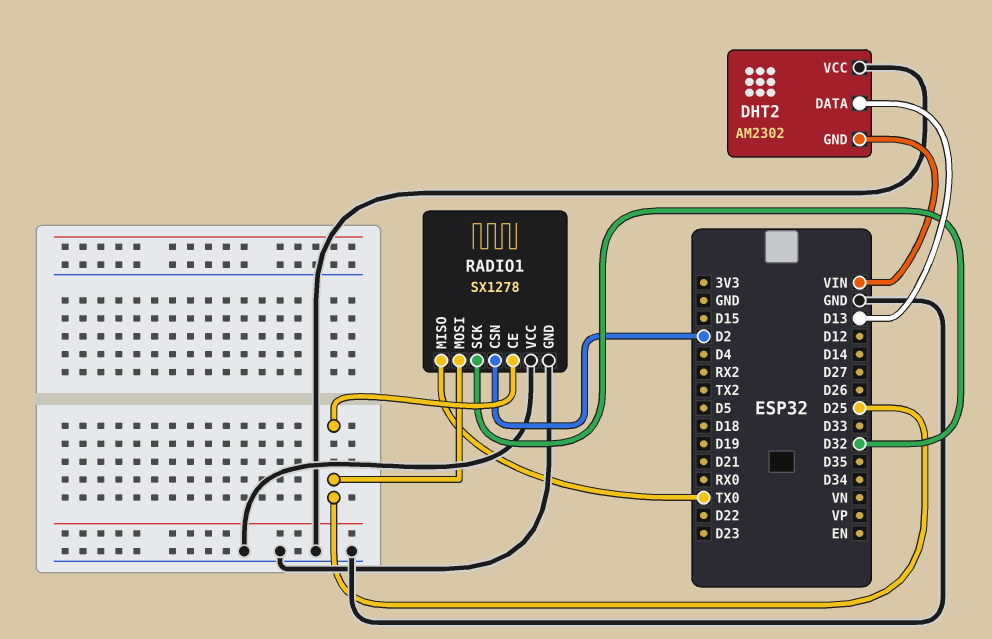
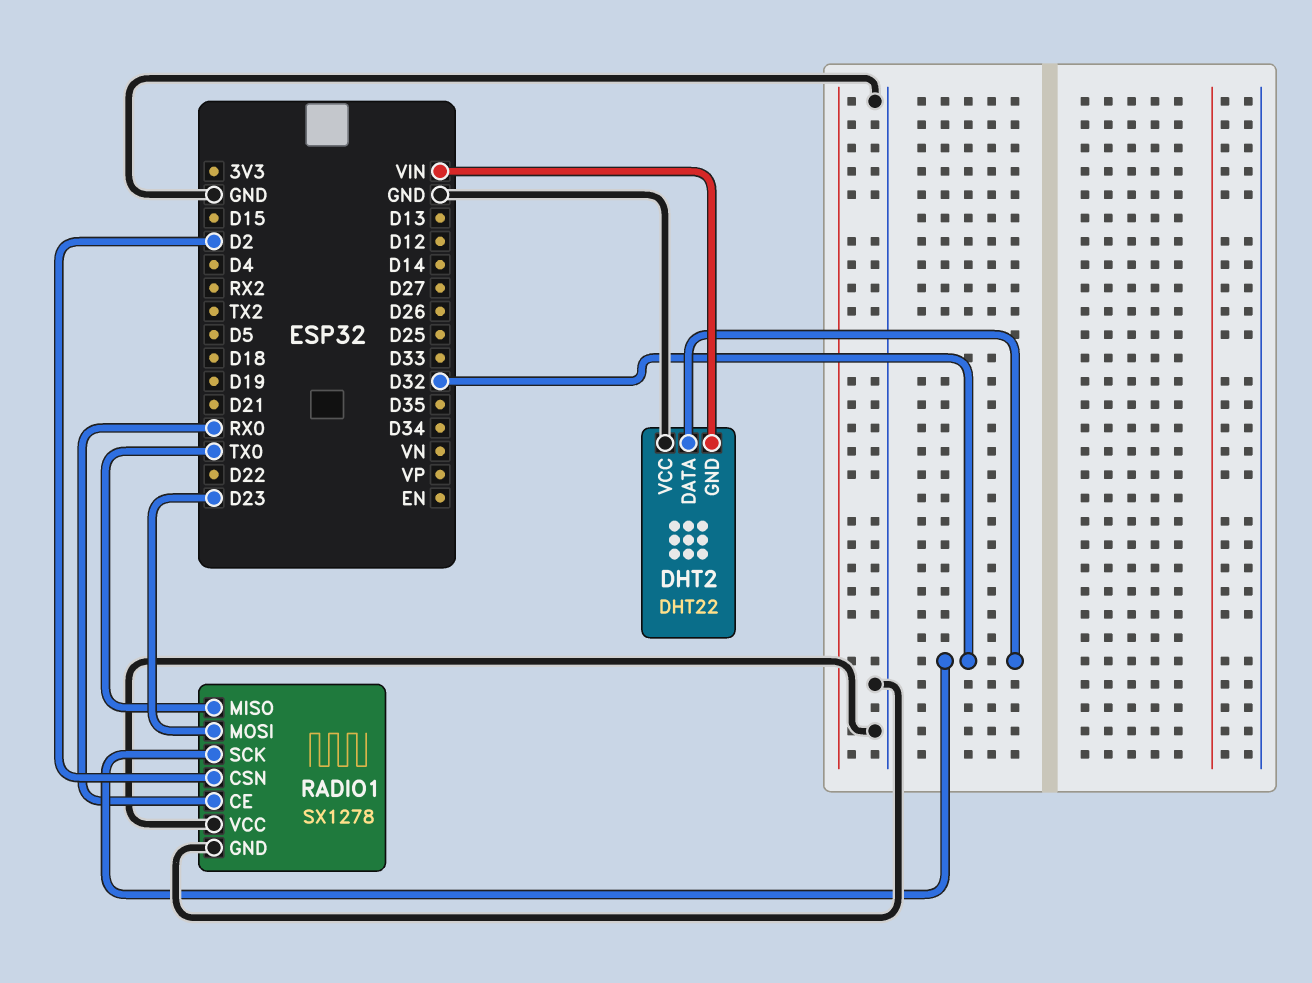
DHT2: AM2302 -> DHT22
DHT2 pin DATA: D13 -> D32
RADIO1 pin CE: D25 -> RX0
RADIO1 pin MOSI: D25 -> D23

